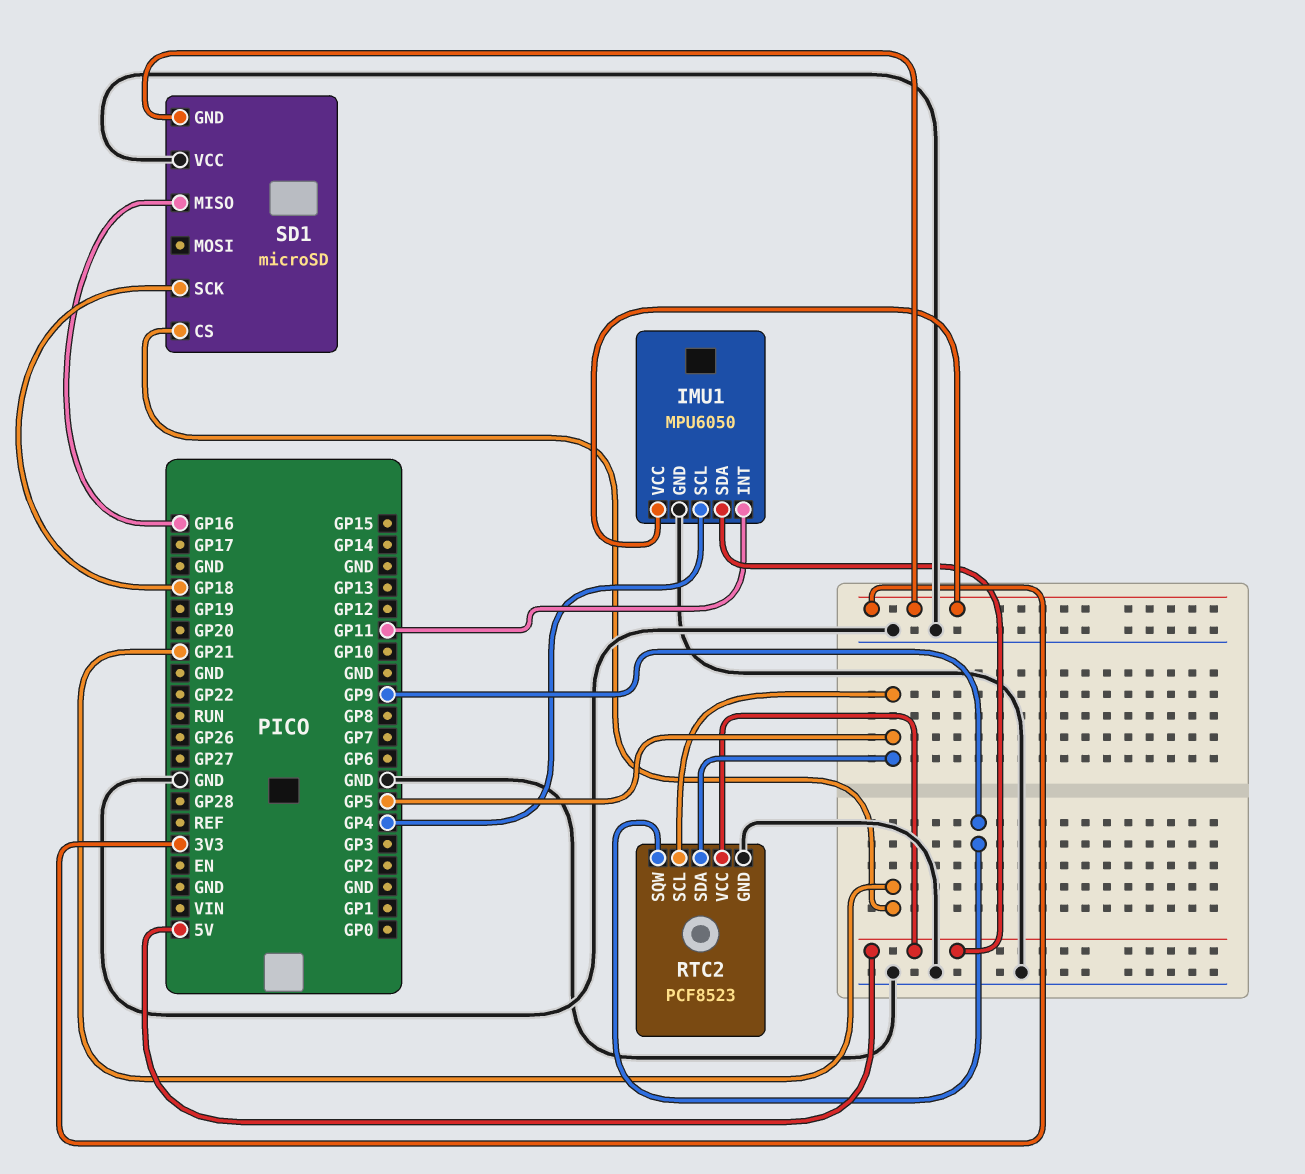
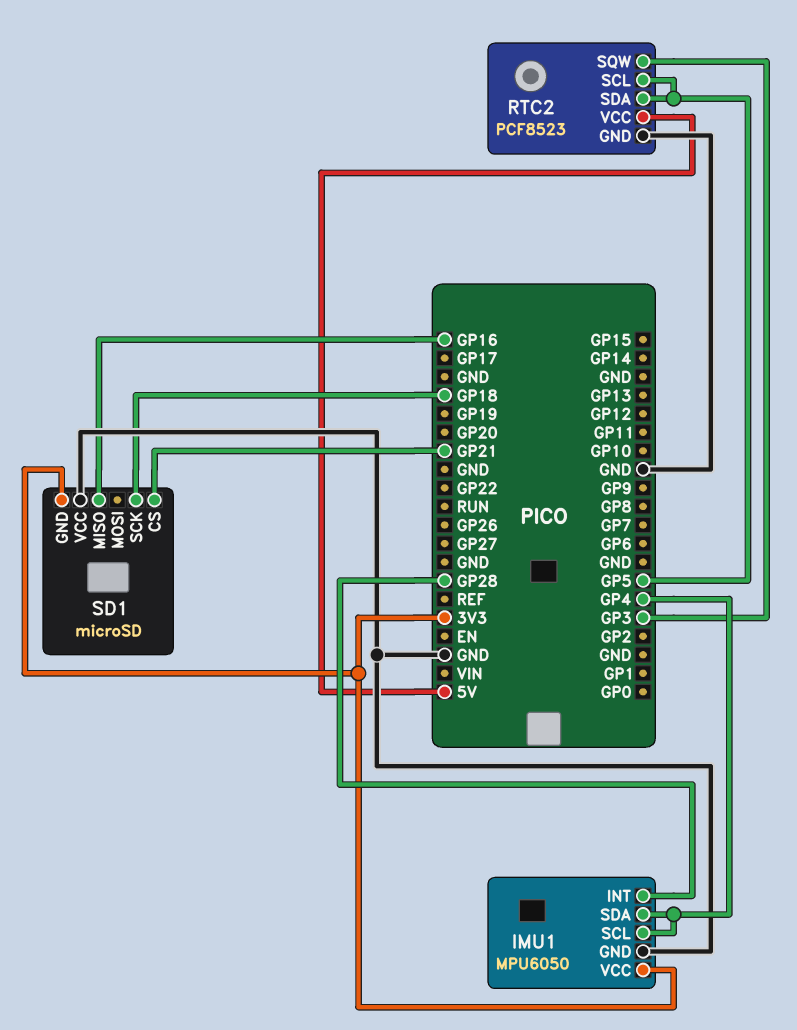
IMU1 pin INT: GP11 -> GP28
IMU1 pin SDA: 5V -> GP4
RTC2 pin SQW: GP9 -> GP3

